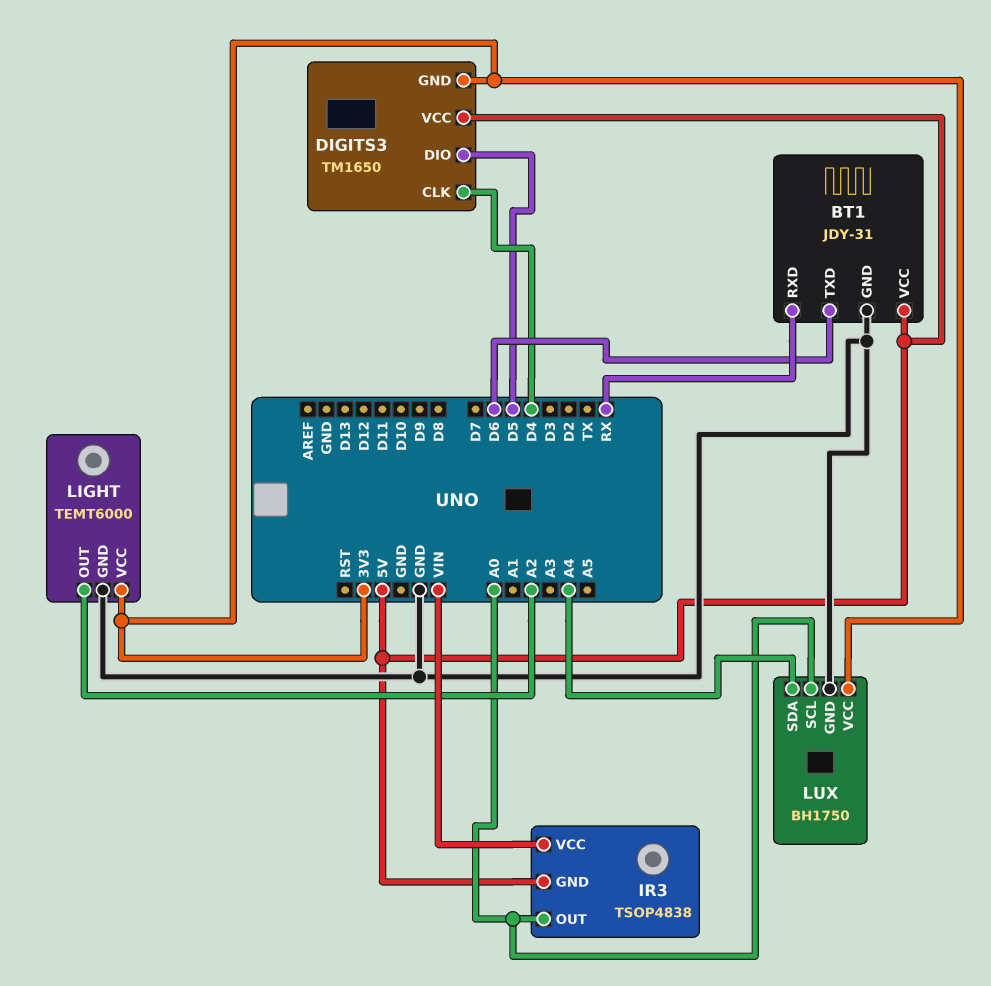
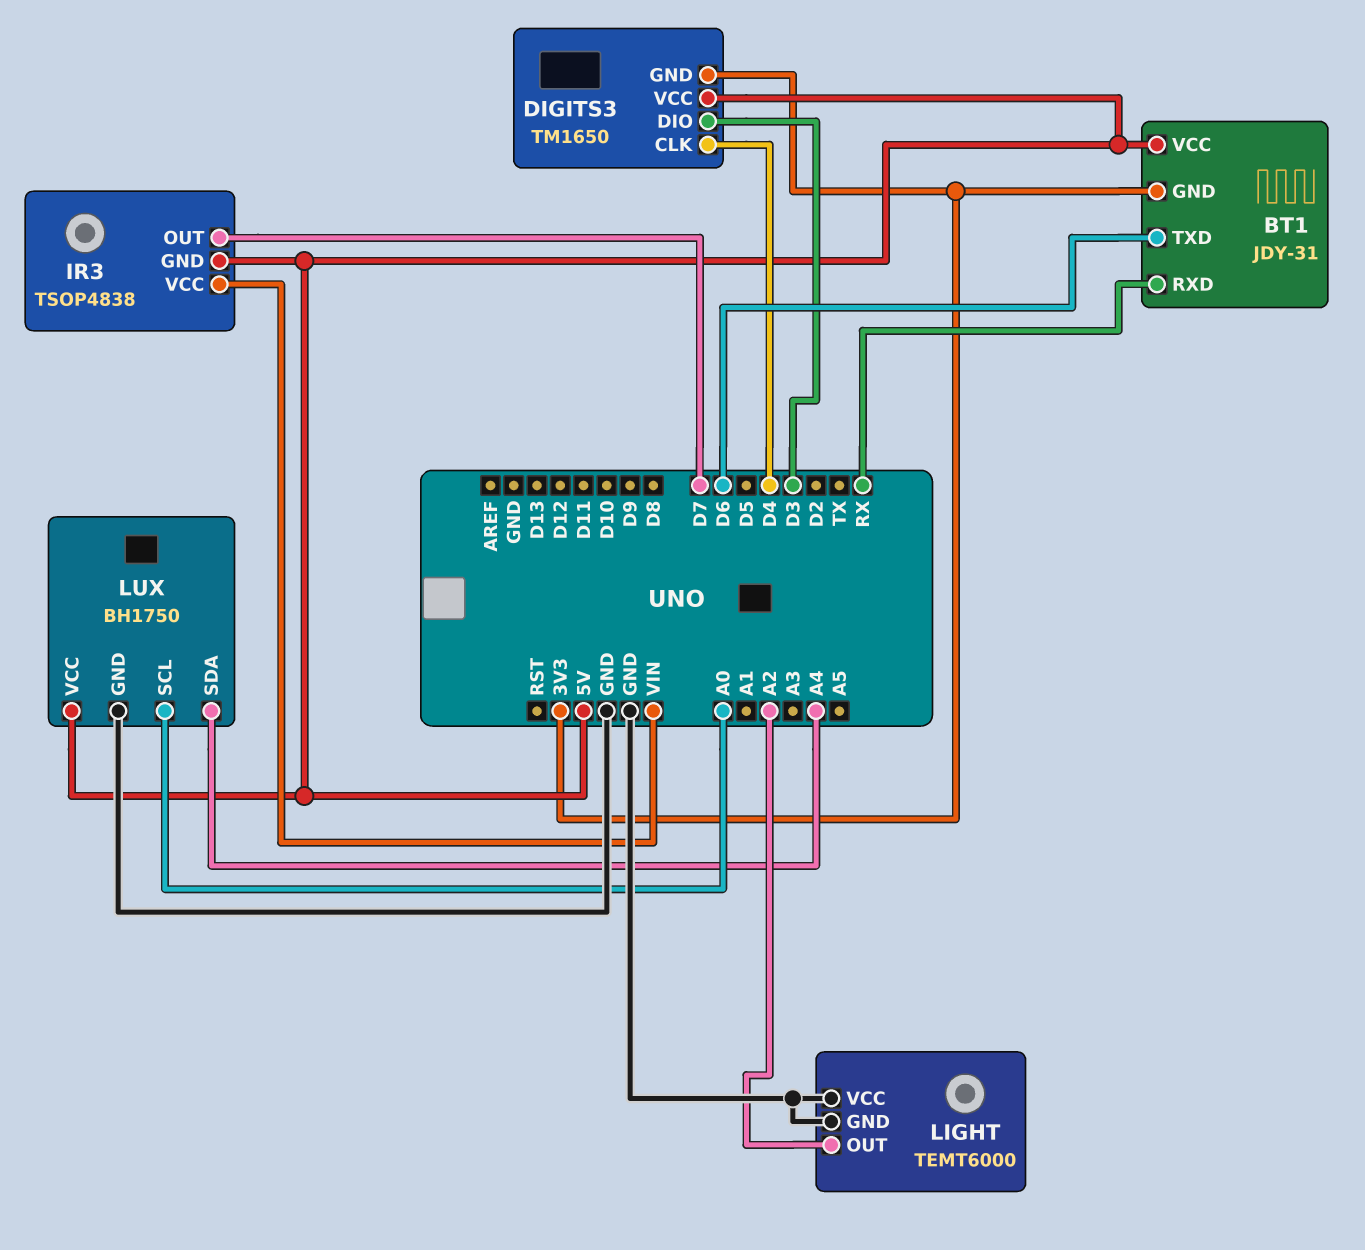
BT1 pin GND: GND -> 3V3
DIGITS3 pin DIO: D5 -> D3
IR3 pin OUT: A0 -> D7
LIGHT pin VCC: 3V3 -> GND
LUX pin VCC: 3V3 -> 5V

